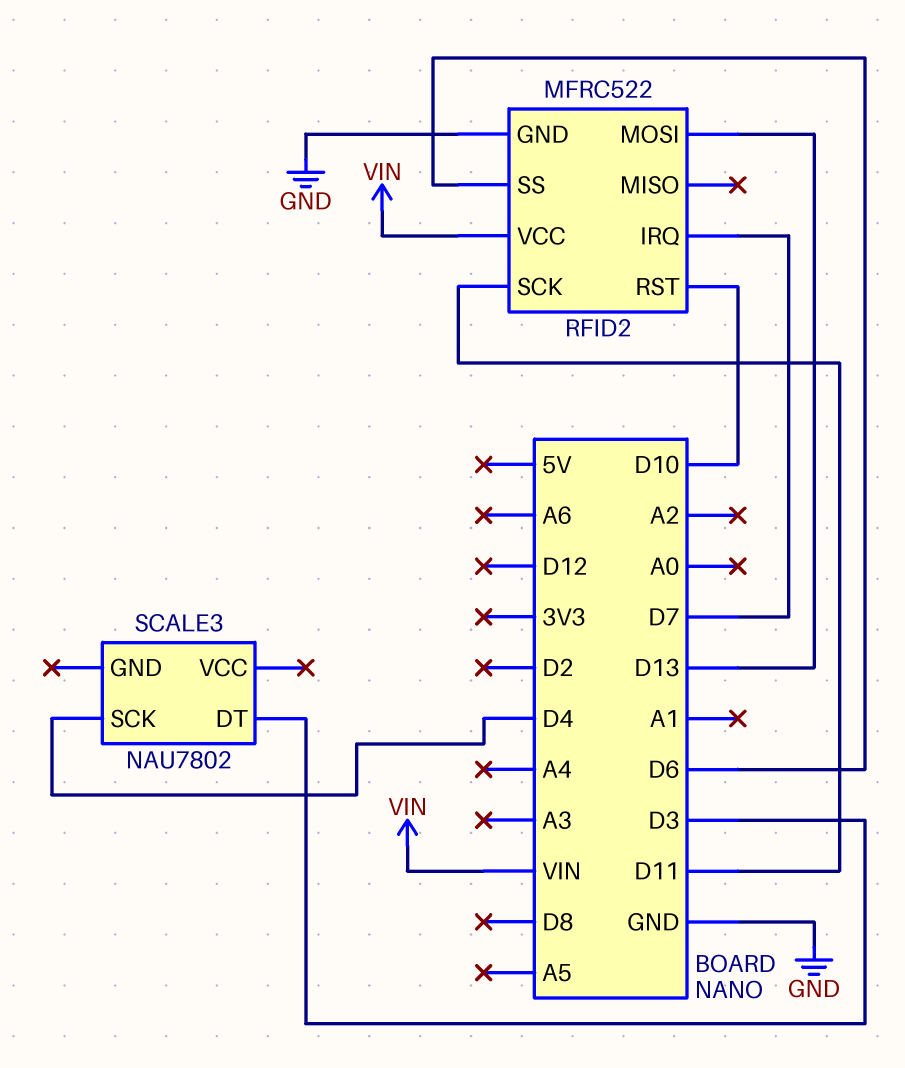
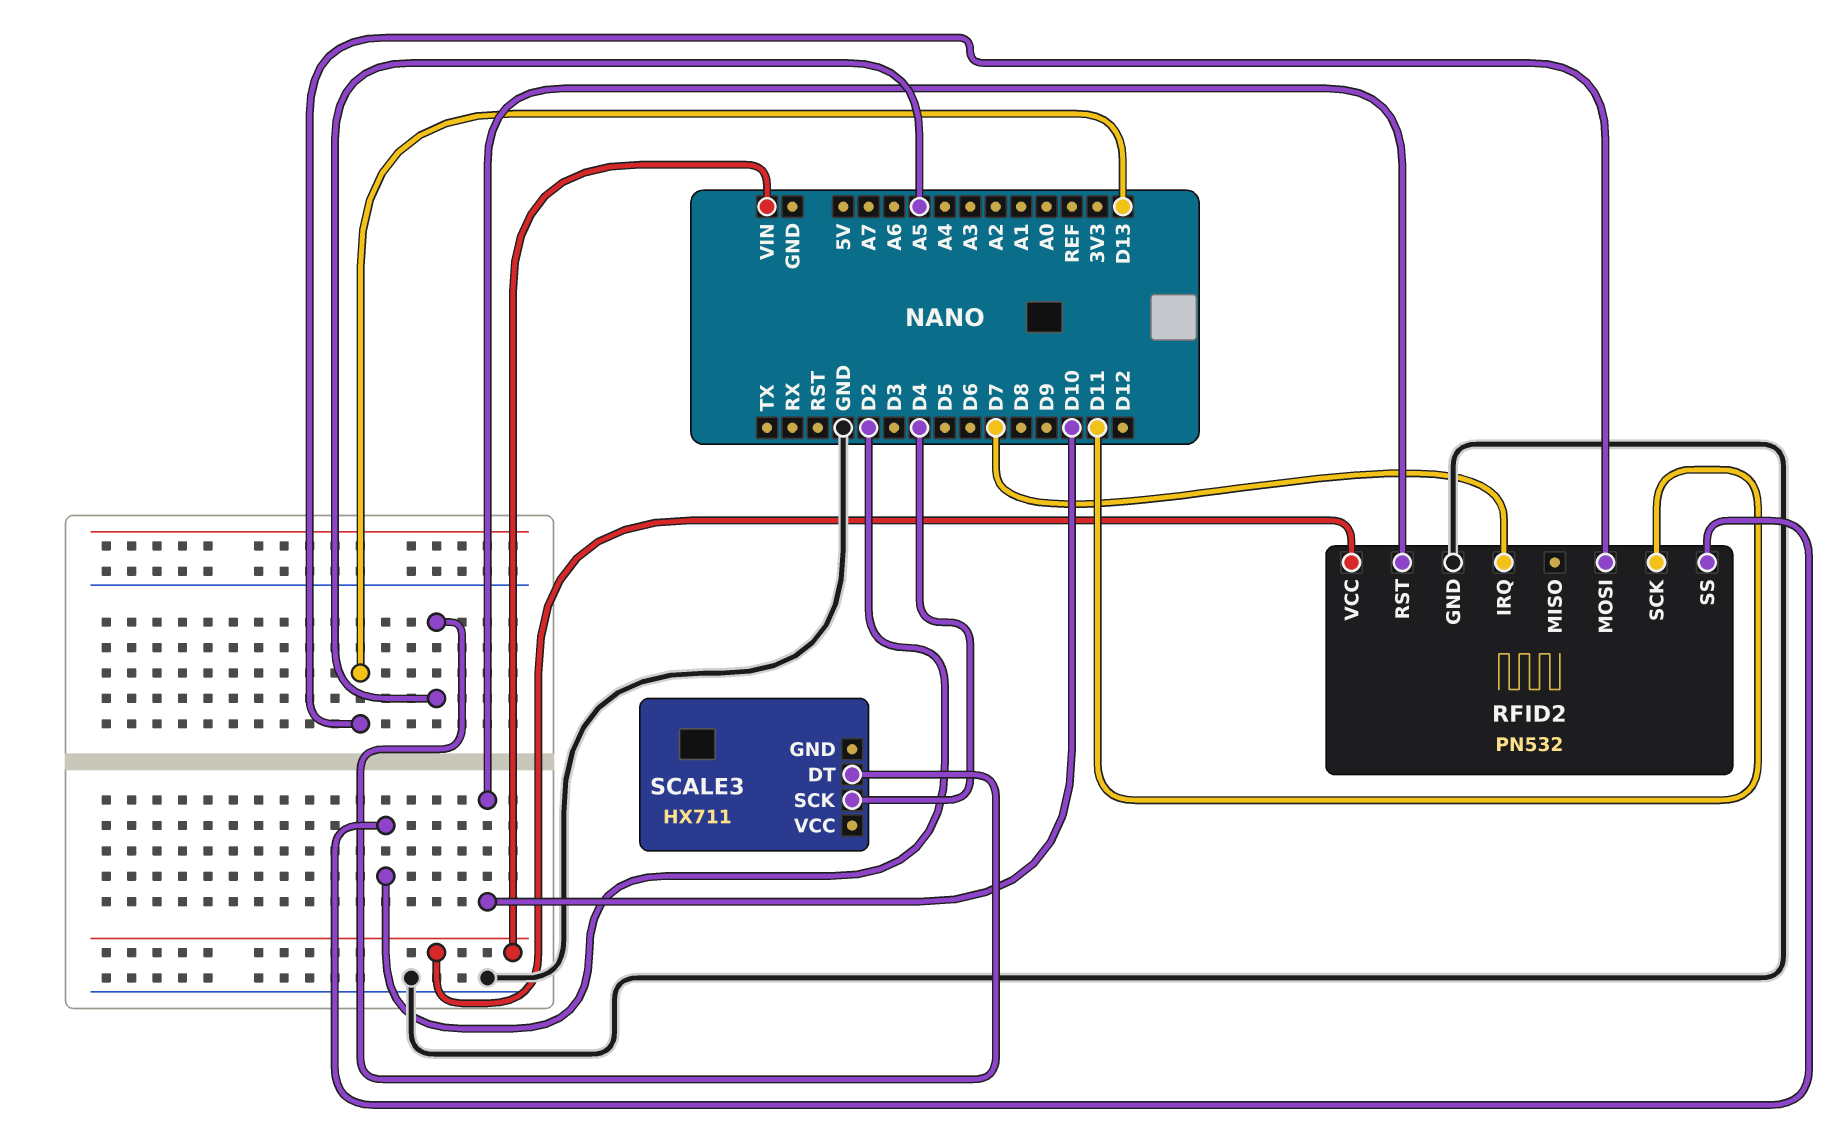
RFID2: MFRC522 -> PN532
RFID2 pin SS: D6 -> D2
SCALE3: NAU7802 -> HX711
SCALE3 pin DT: D3 -> A5

